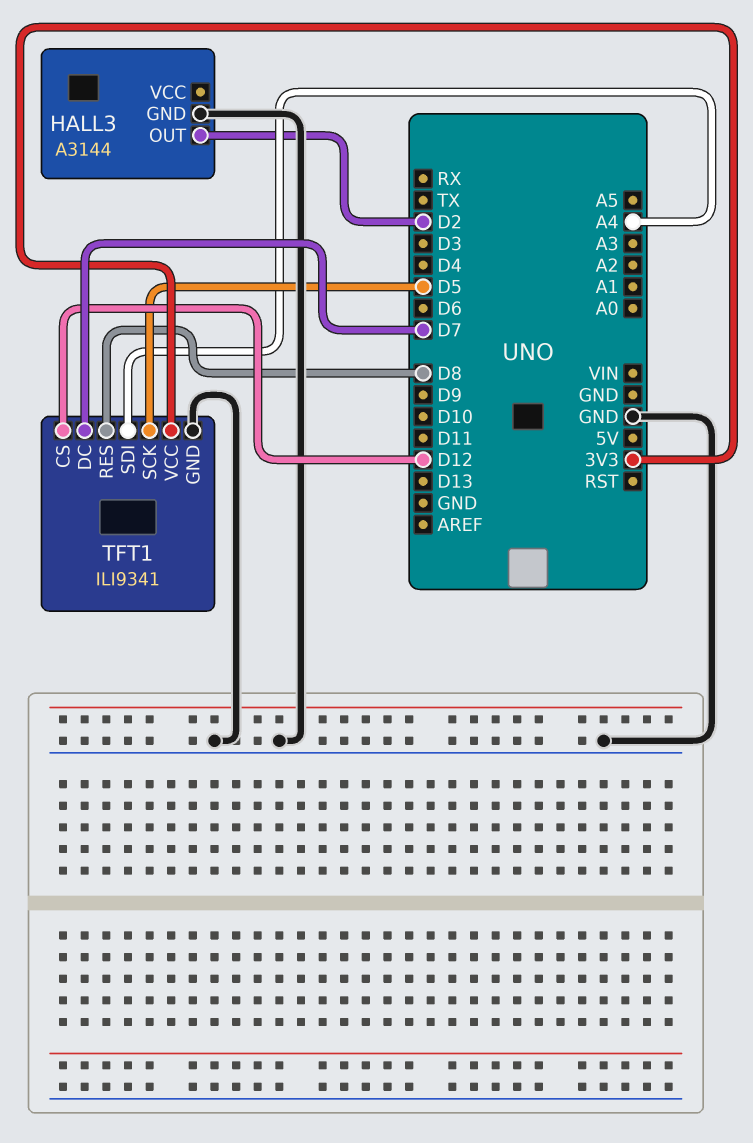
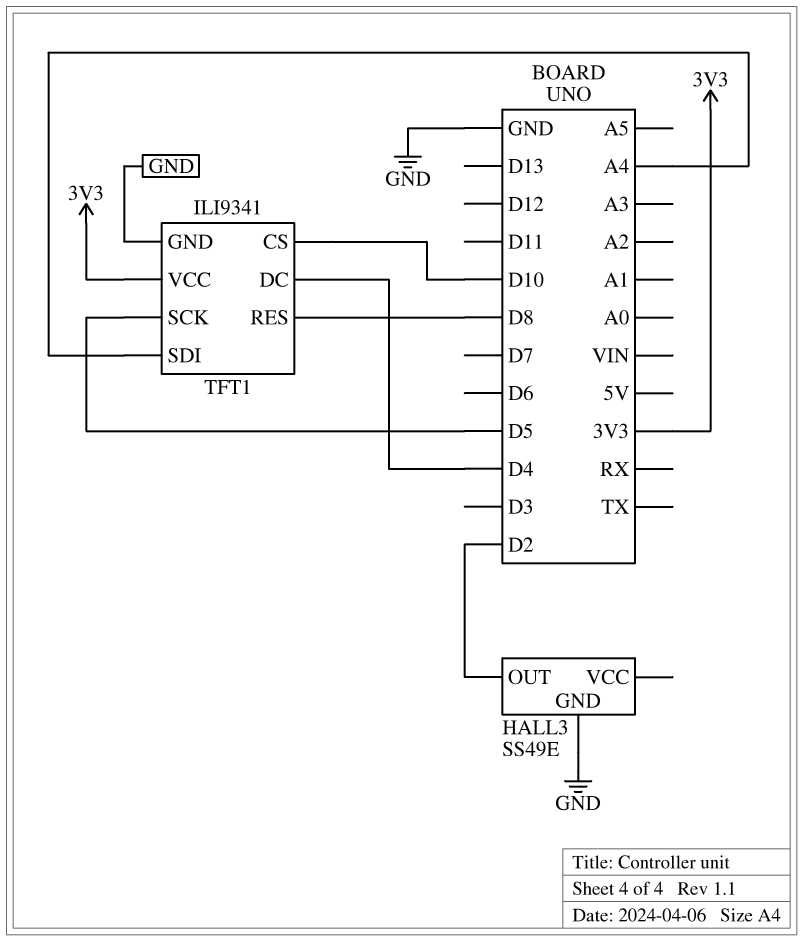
HALL3: A3144 -> SS49E
TFT1 pin CS: D12 -> D10
TFT1 pin DC: D7 -> D4

